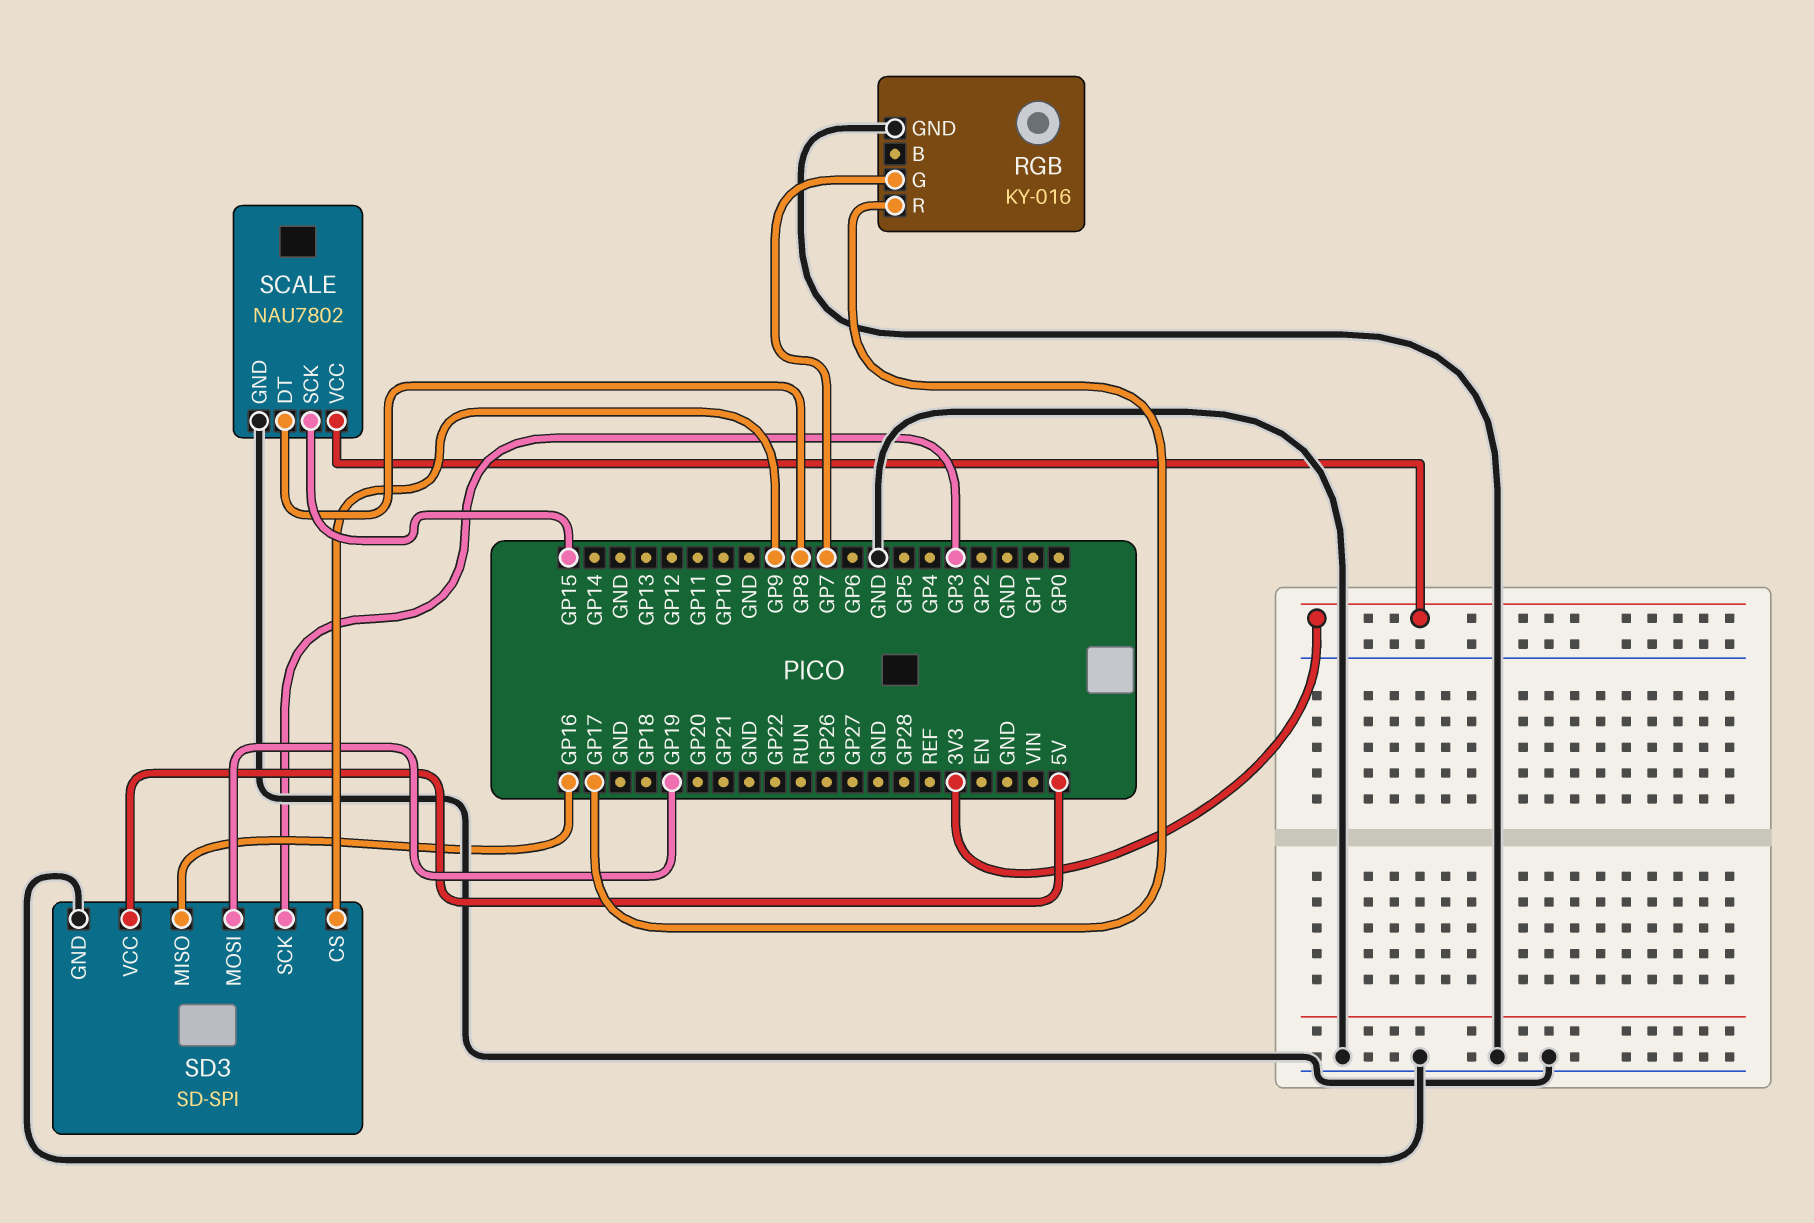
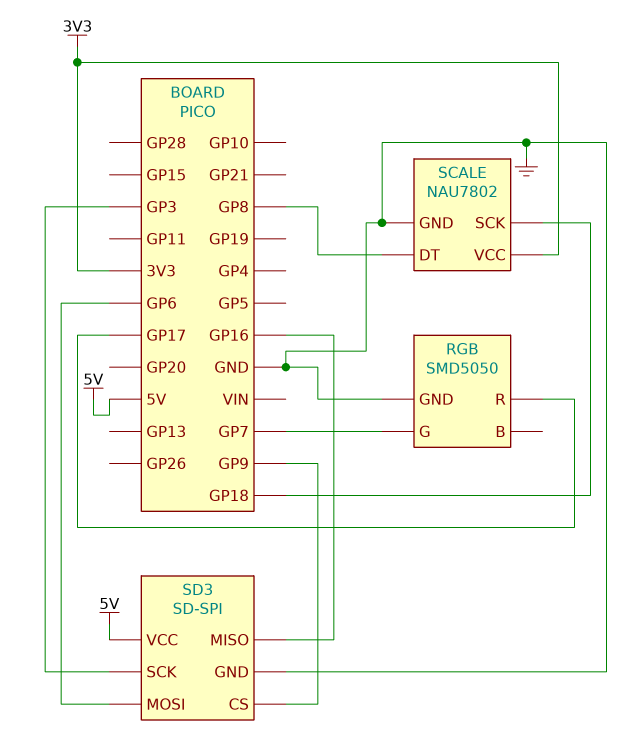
RGB: KY-016 -> SMD5050
SCALE pin SCK: GP15 -> GP18
SD3 pin MOSI: GP19 -> GP6

